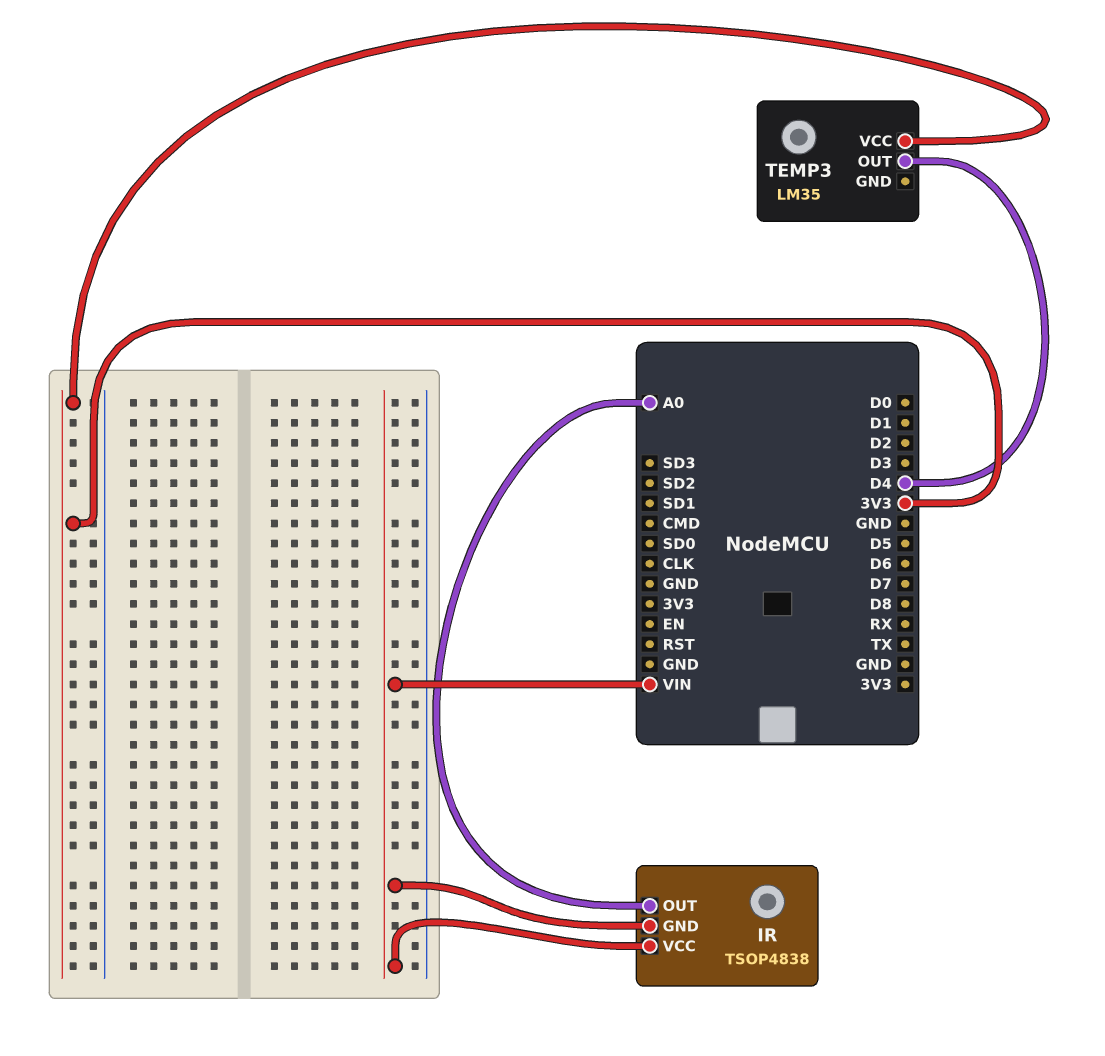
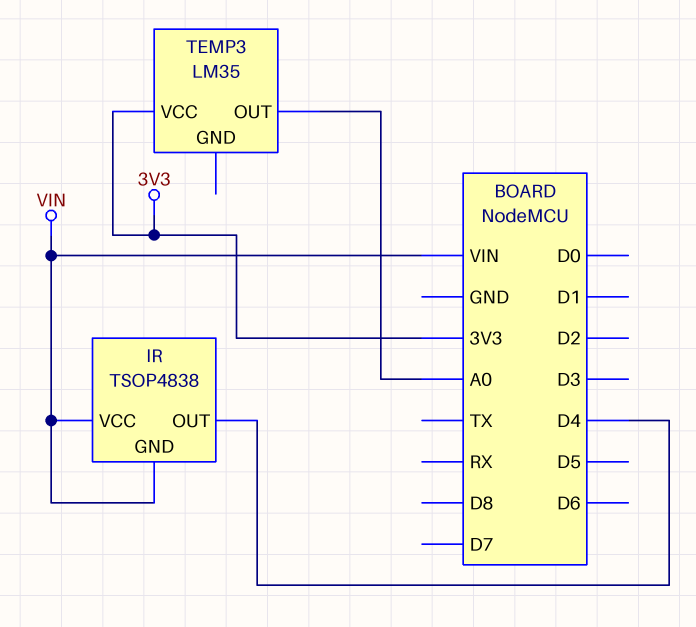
IR pin OUT: A0 -> D4
TEMP3 pin OUT: D4 -> A0

